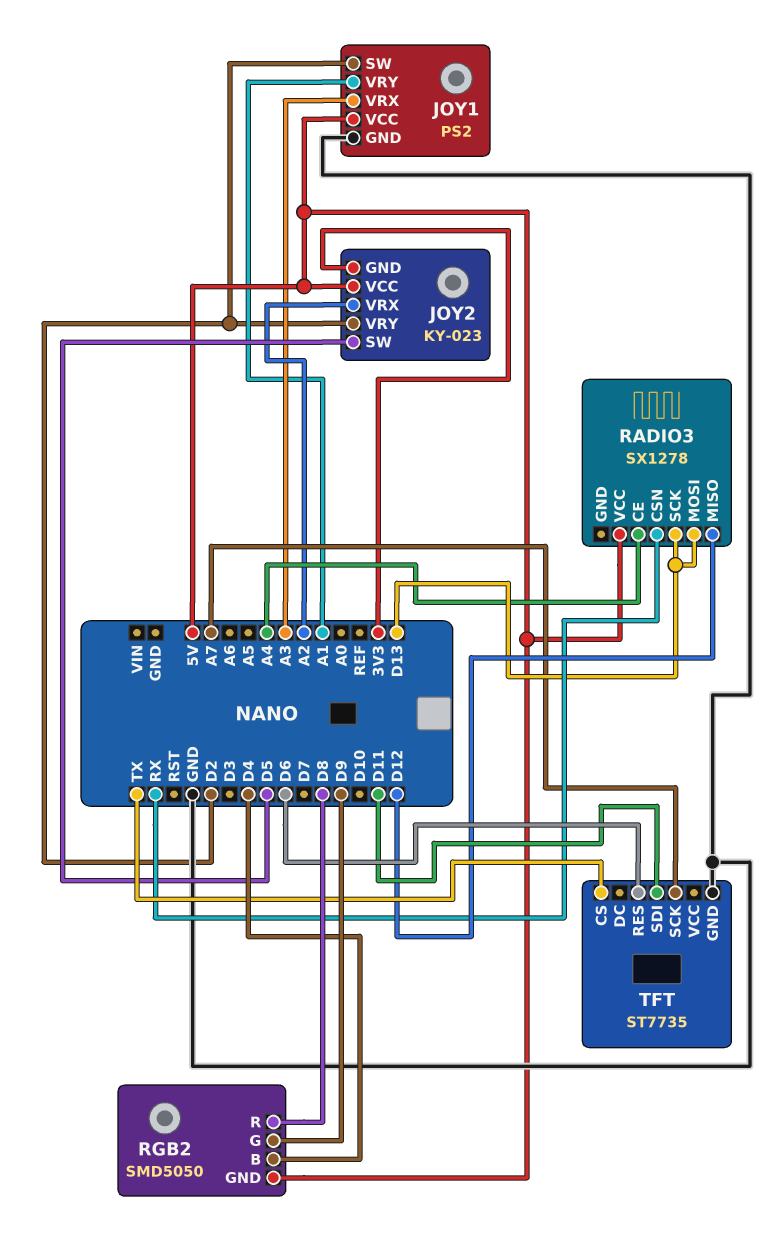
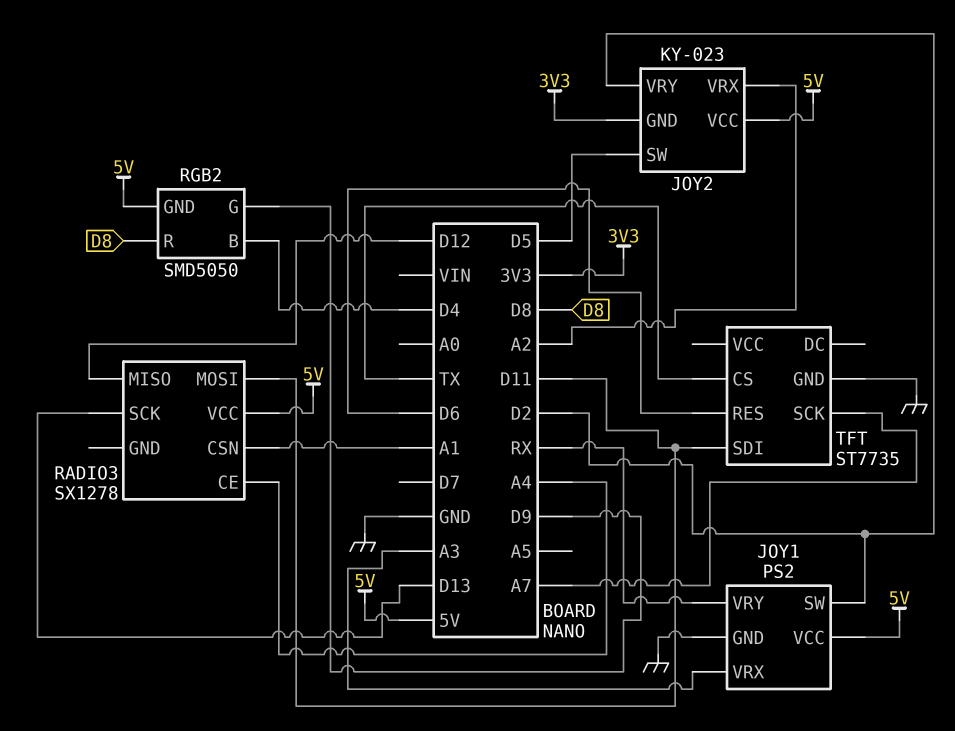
JOY1 pin VRY: A1 -> RX
RADIO3 pin CSN: RX -> A1
RADIO3 pin MOSI: D13 -> D11

